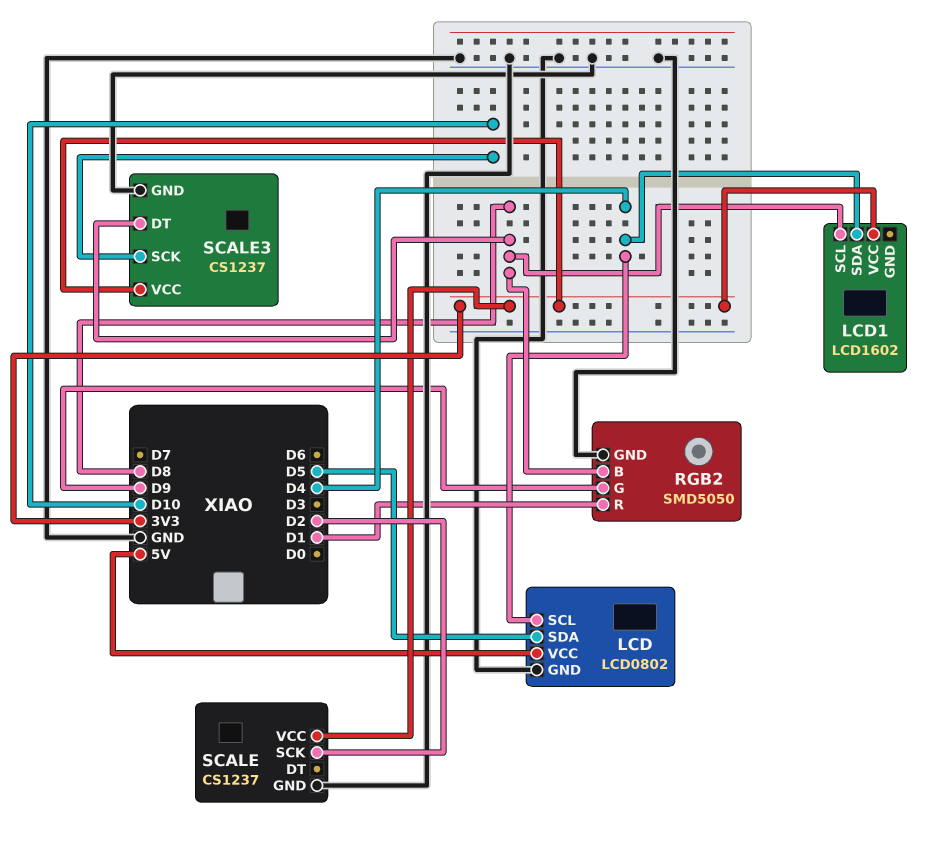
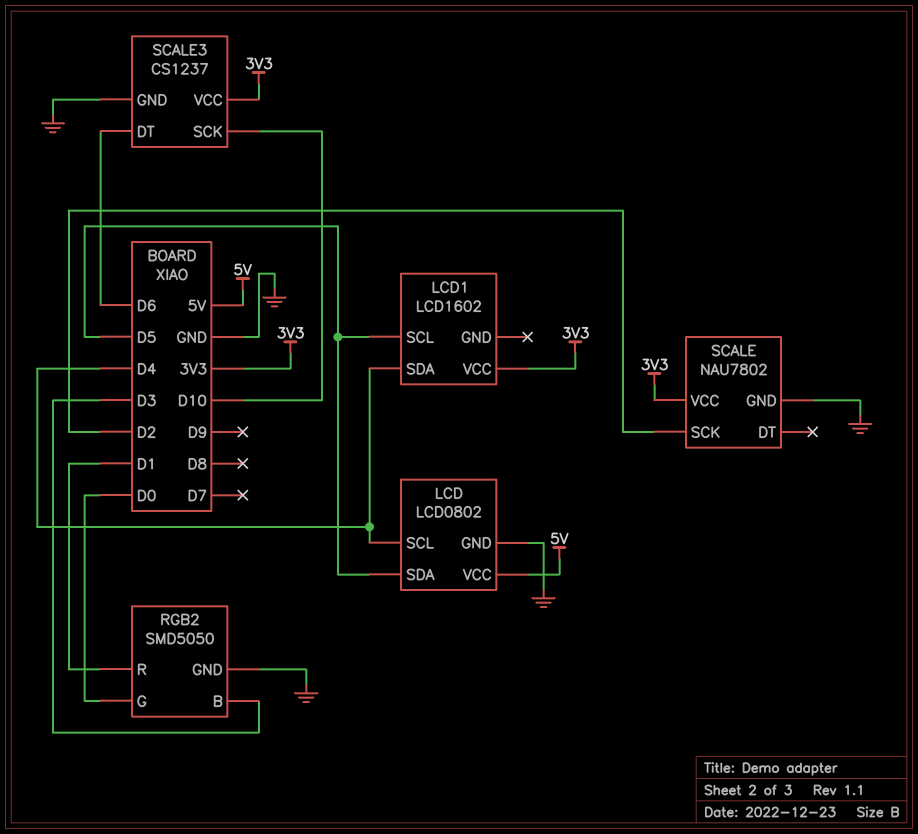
LCD1 pin SCL: D8 -> D5
RGB2 pin B: D8 -> D3
RGB2 pin G: D9 -> D0
SCALE: CS1237 -> NAU7802
SCALE3 pin DT: D8 -> D6

